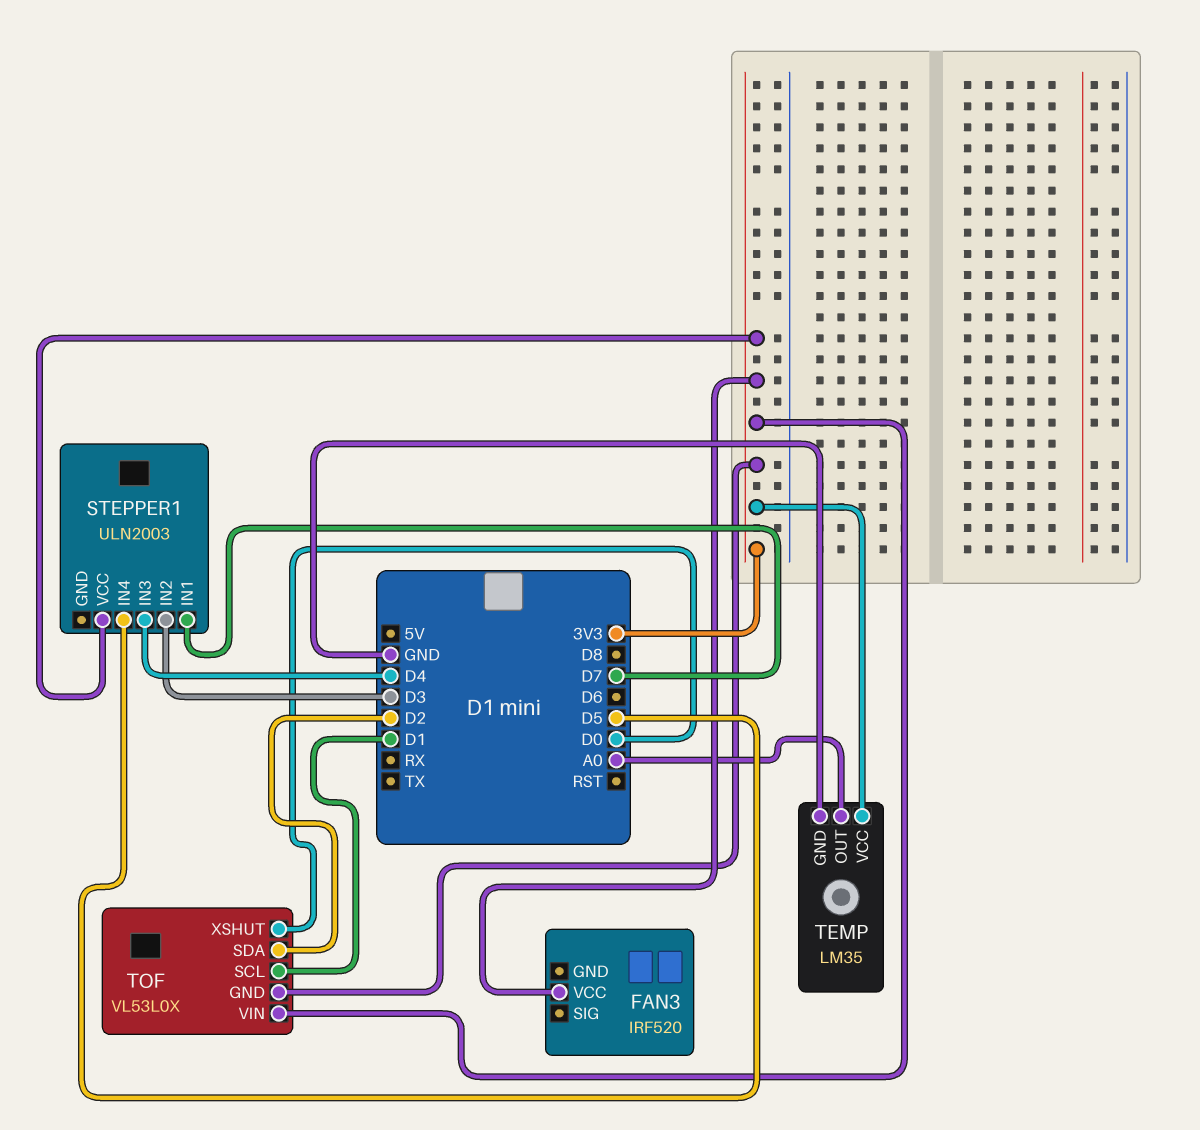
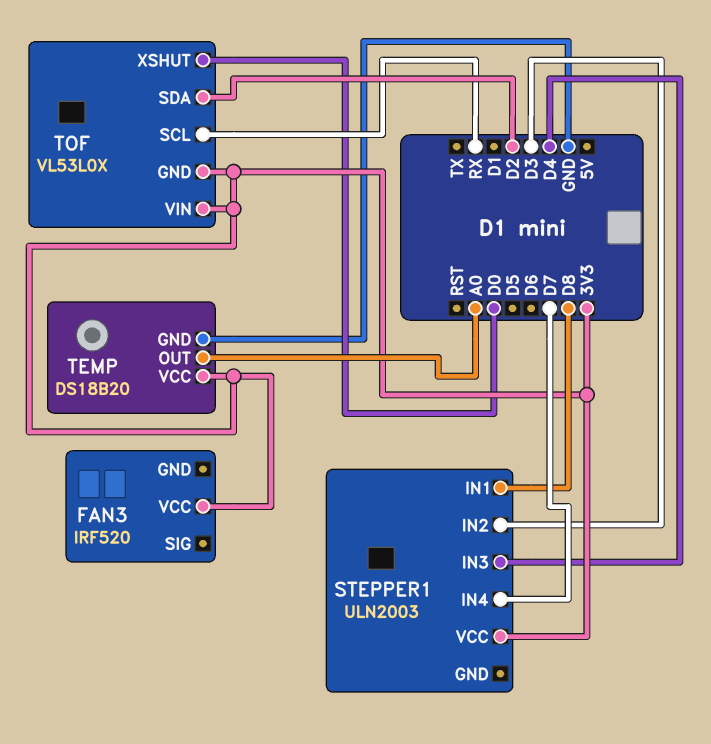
STEPPER1 pin IN1: D7 -> D8
STEPPER1 pin IN4: D5 -> D7
TEMP: LM35 -> DS18B20
TOF pin SCL: D1 -> RX

